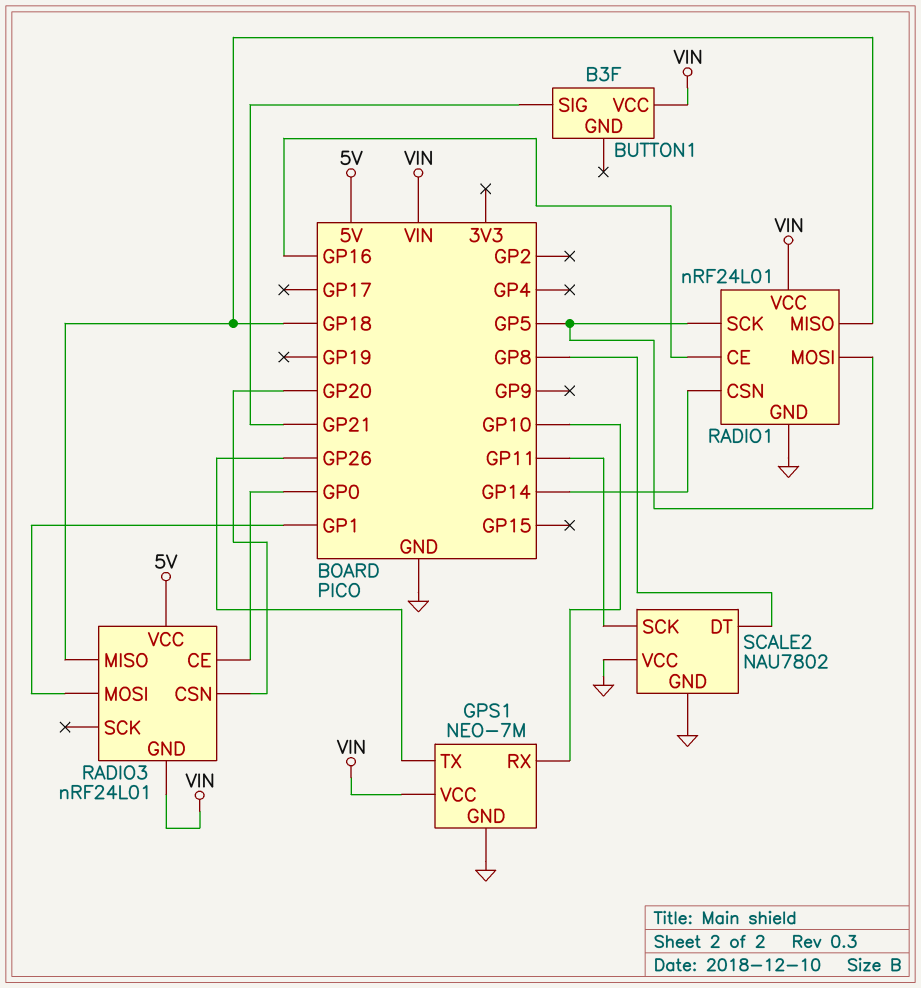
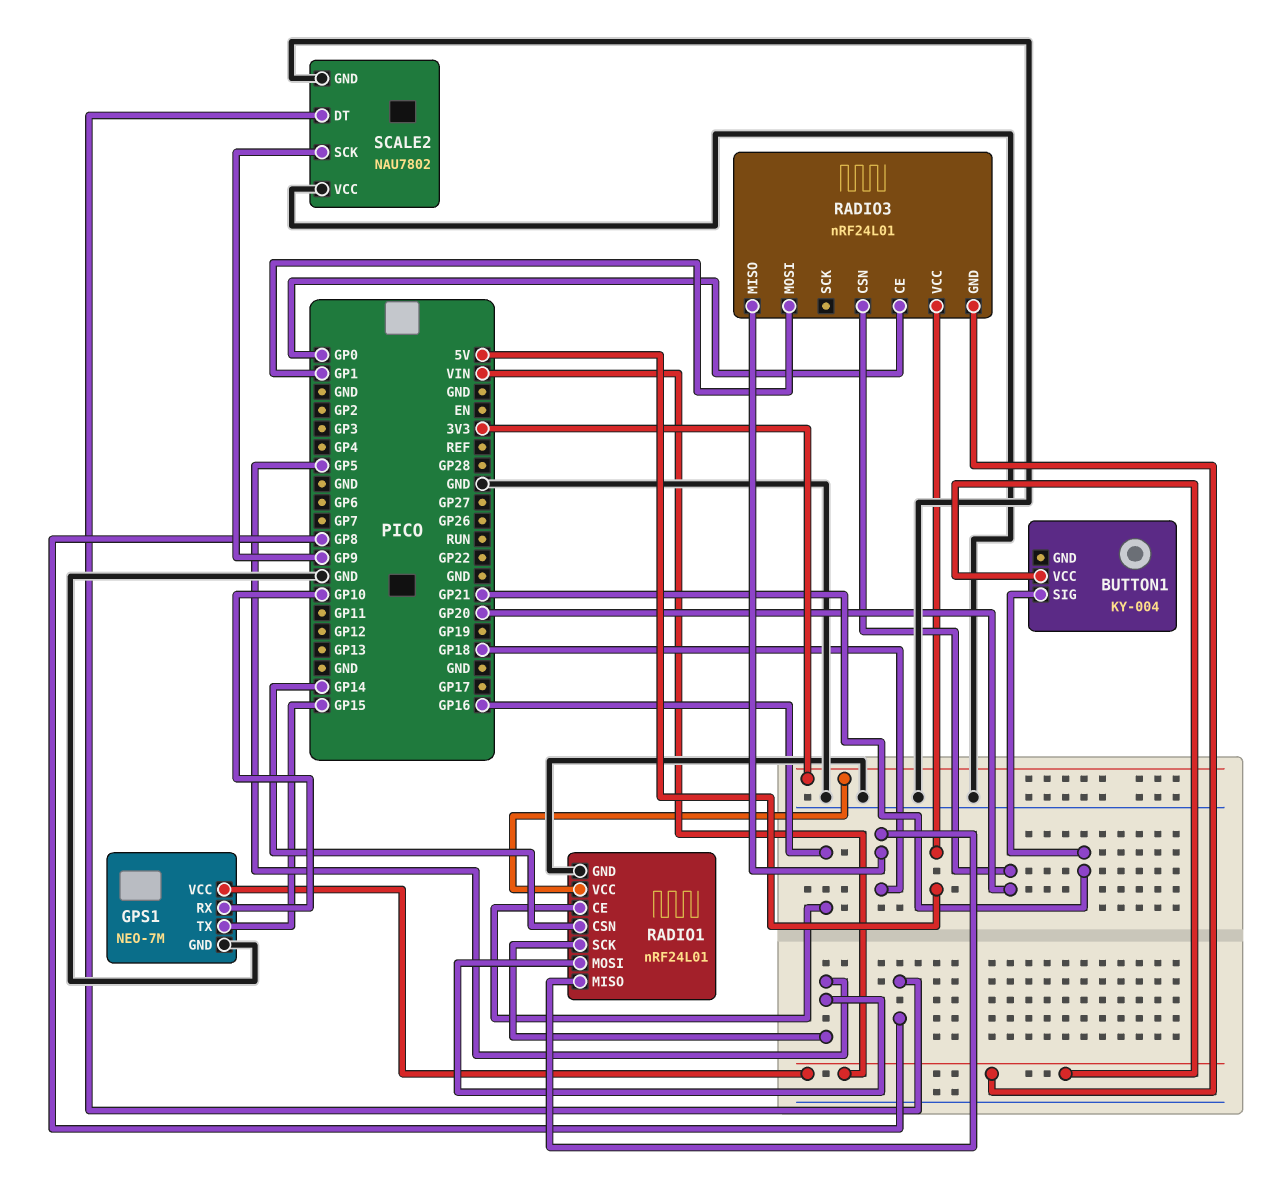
BUTTON1: B3F -> KY-004
GPS1 pin TX: GP26 -> GP15
RADIO1 pin VCC: VIN -> 3V3
SCALE2 pin SCK: GP11 -> GP9

